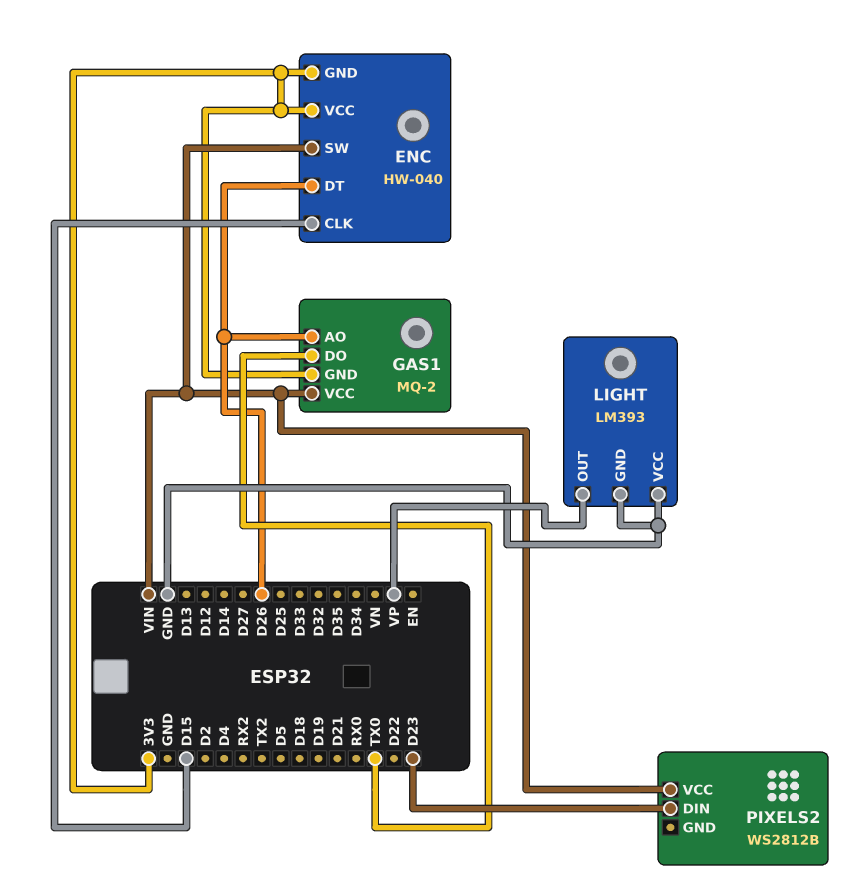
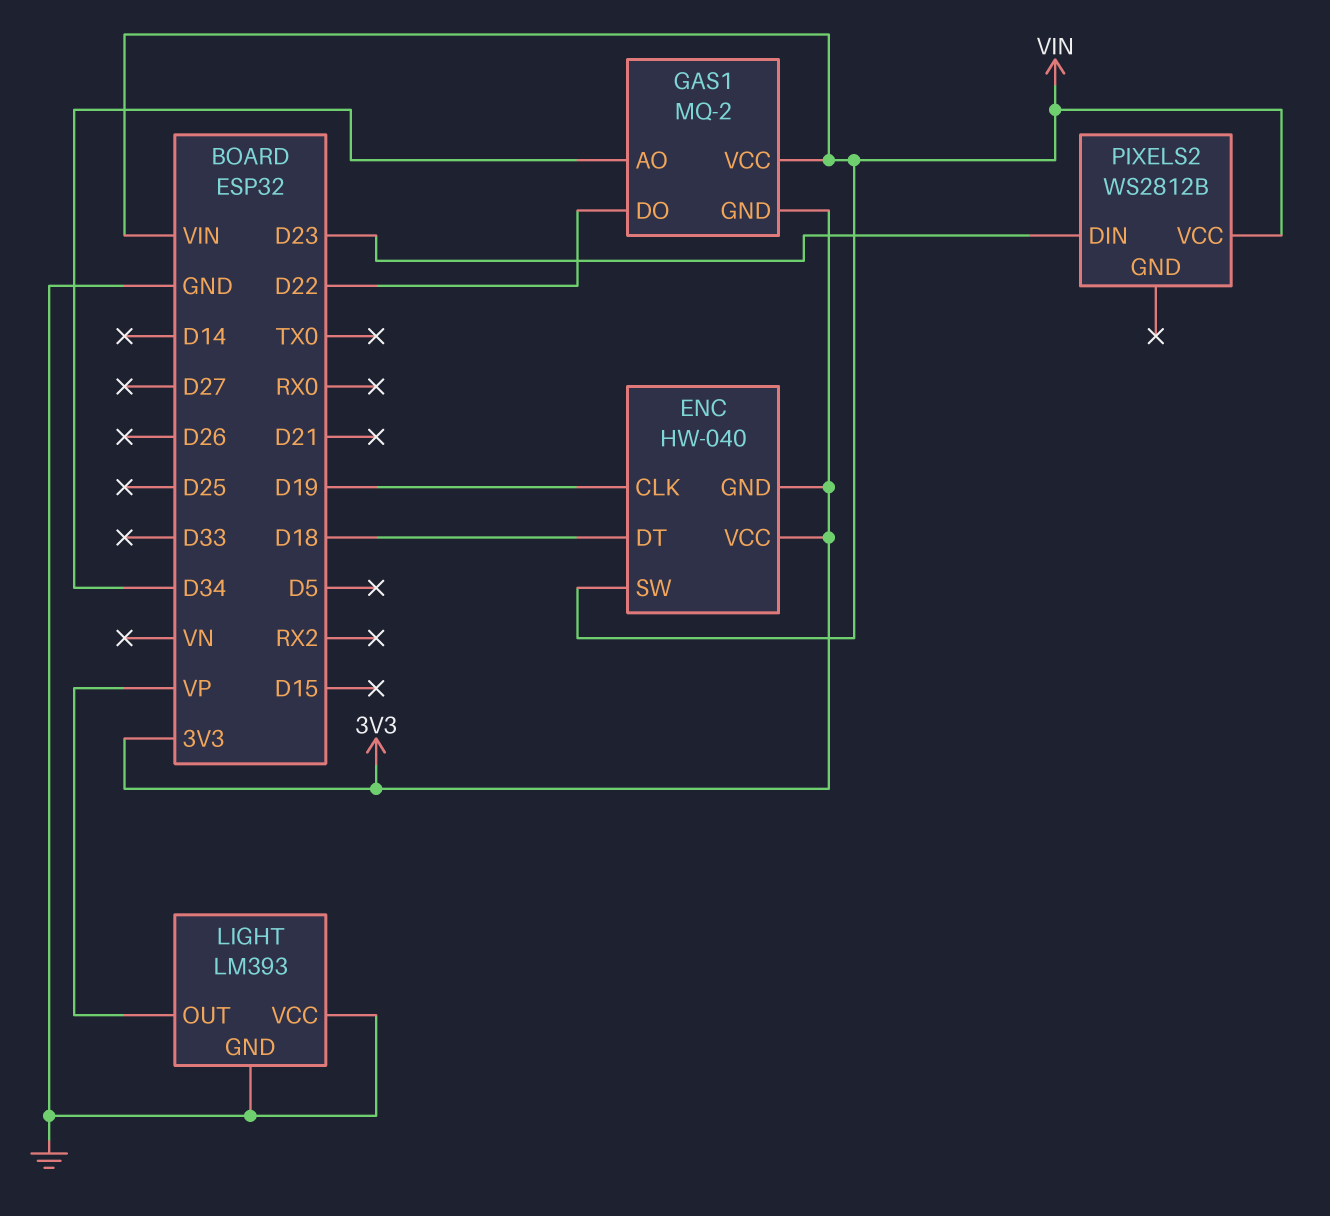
ENC pin CLK: D15 -> D19
ENC pin DT: D26 -> D18
GAS1 pin AO: D26 -> D34
GAS1 pin DO: TX0 -> D22

